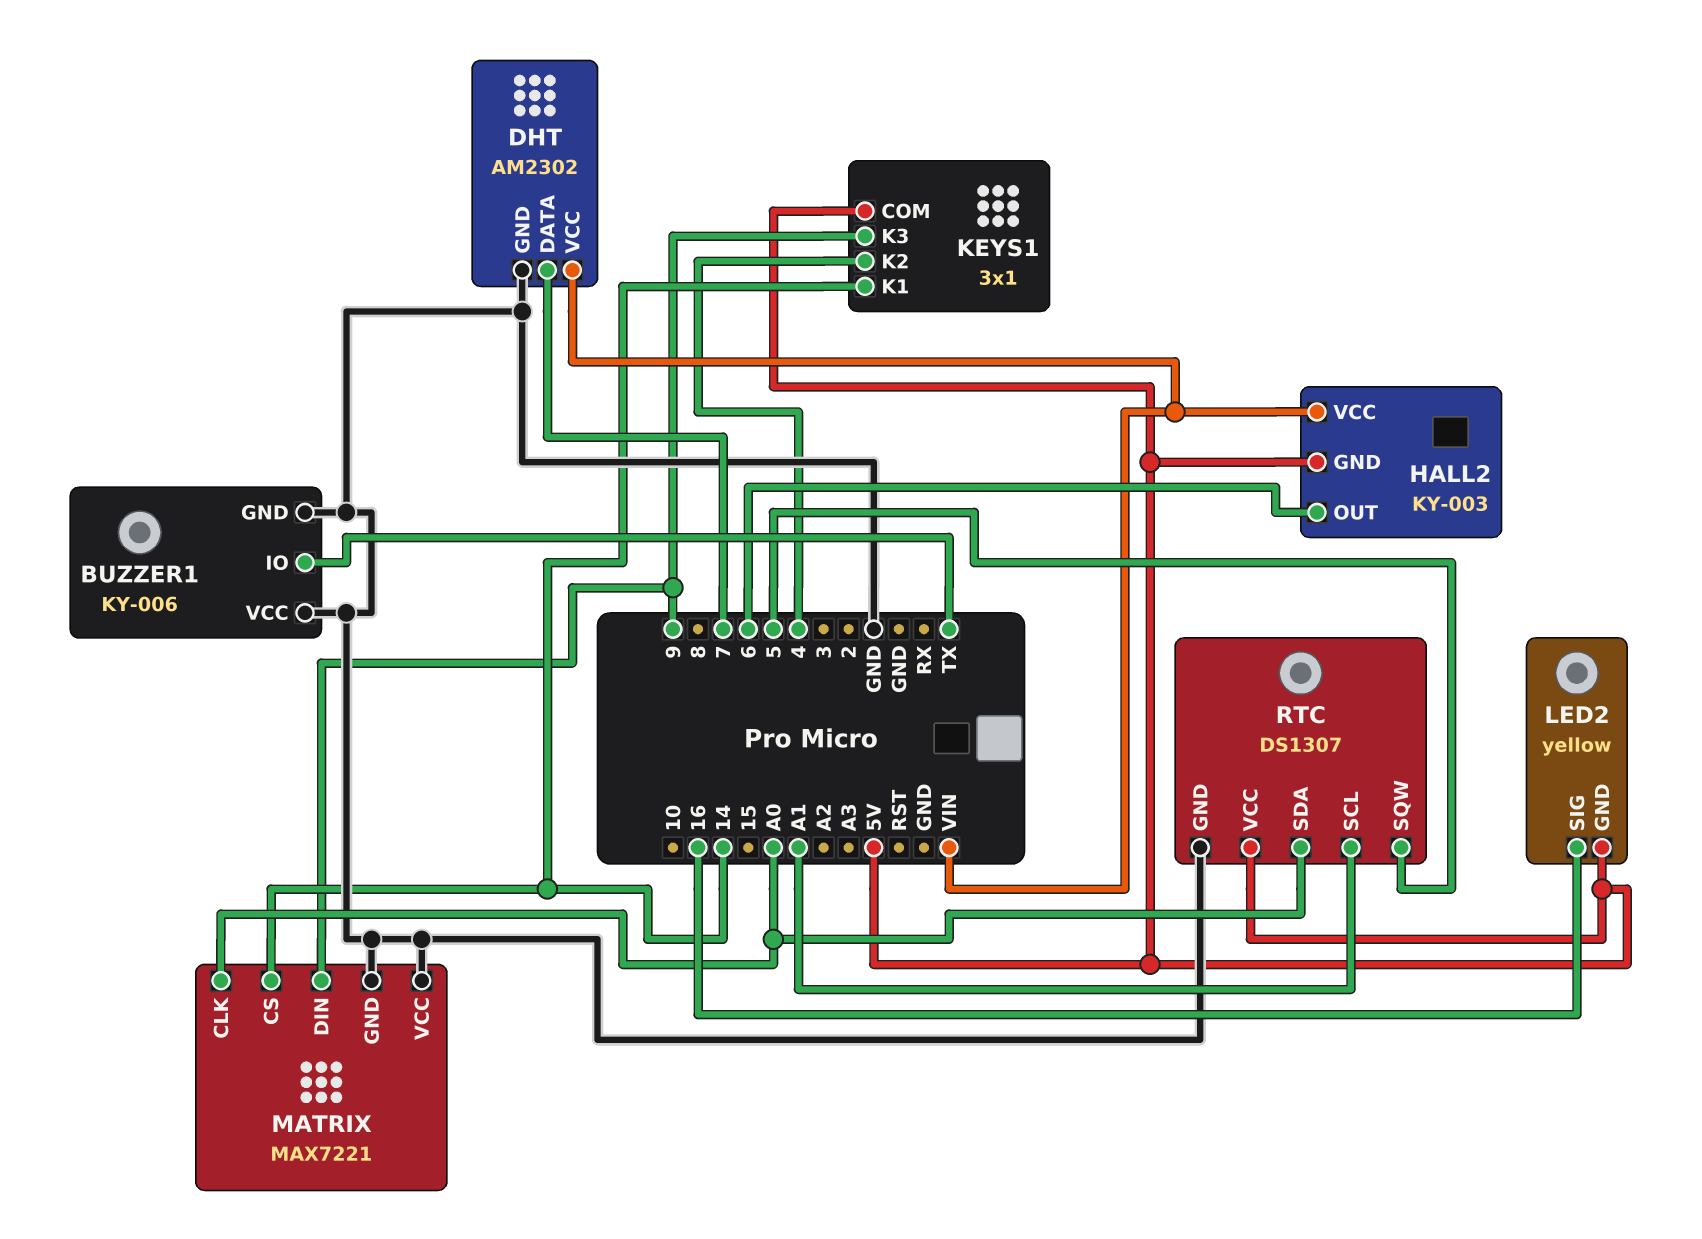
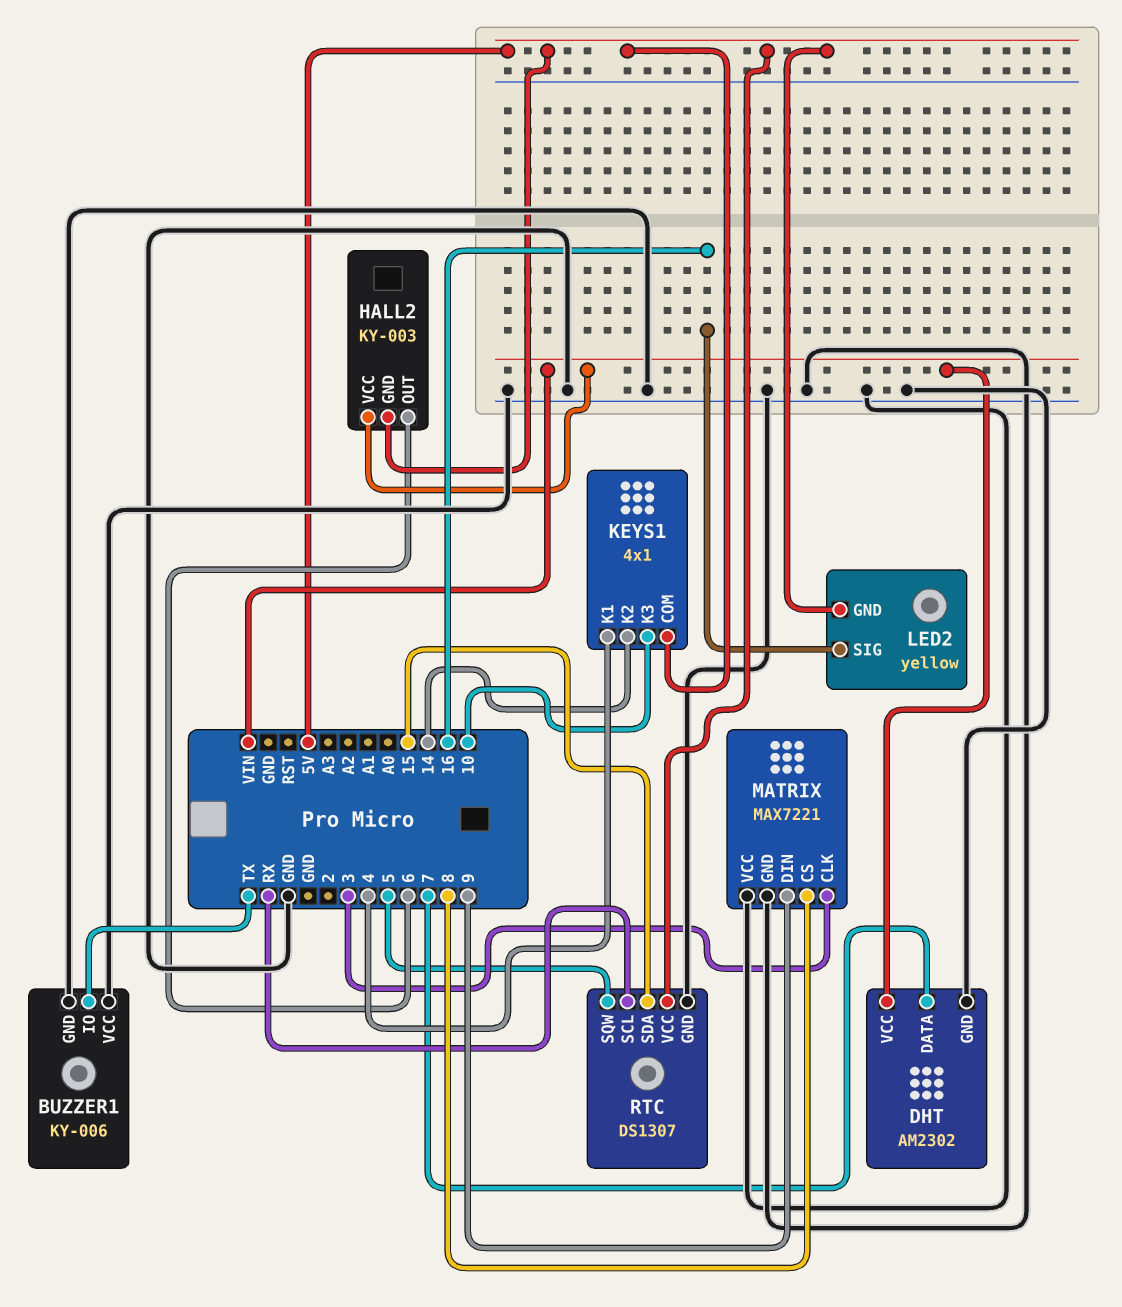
KEYS1: 3x1 -> 4x1
KEYS1 pin K1: 14 -> 4
KEYS1 pin K2: 4 -> 14
KEYS1 pin K3: 9 -> 10
MATRIX pin CLK: A0 -> 3
MATRIX pin CS: 14 -> 8
RTC pin SCL: A1 -> RX
RTC pin SDA: A0 -> 15

